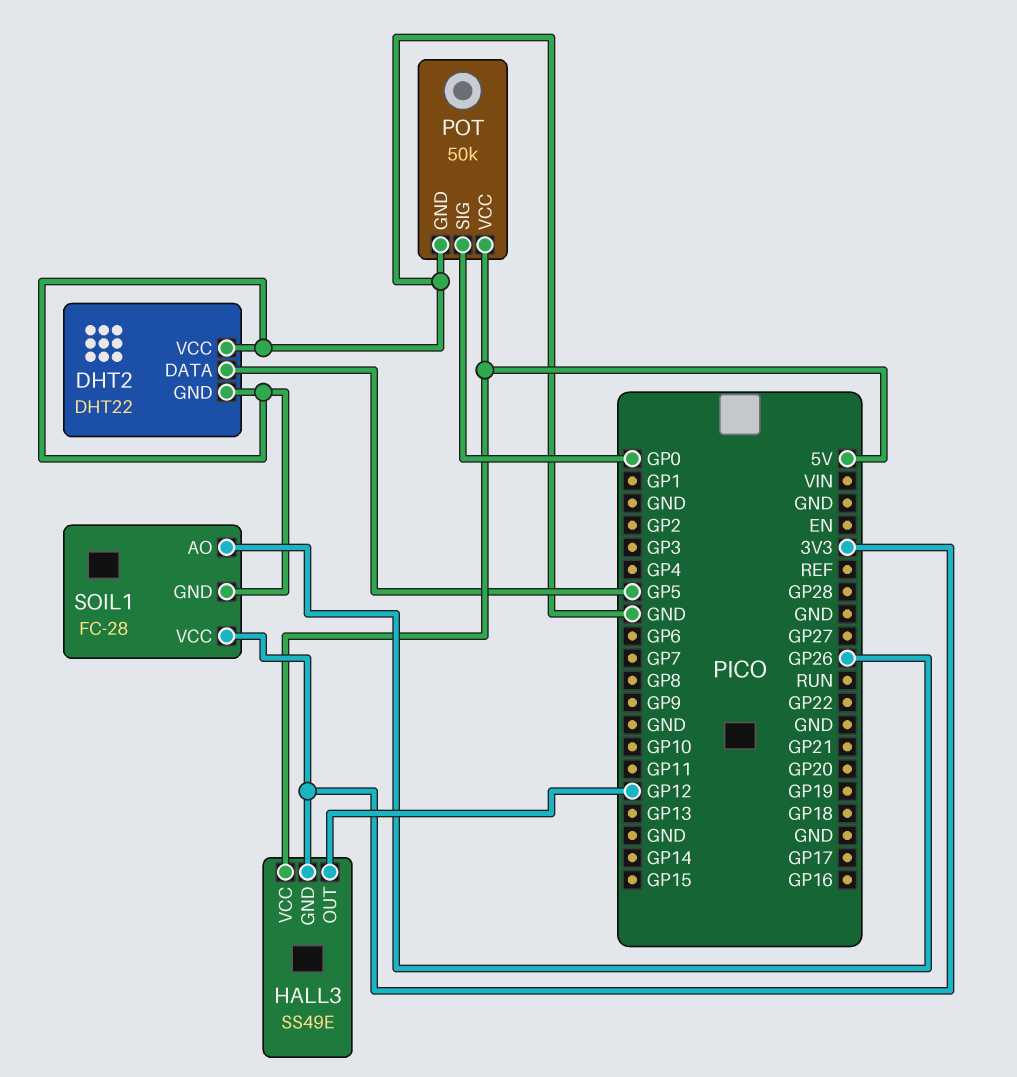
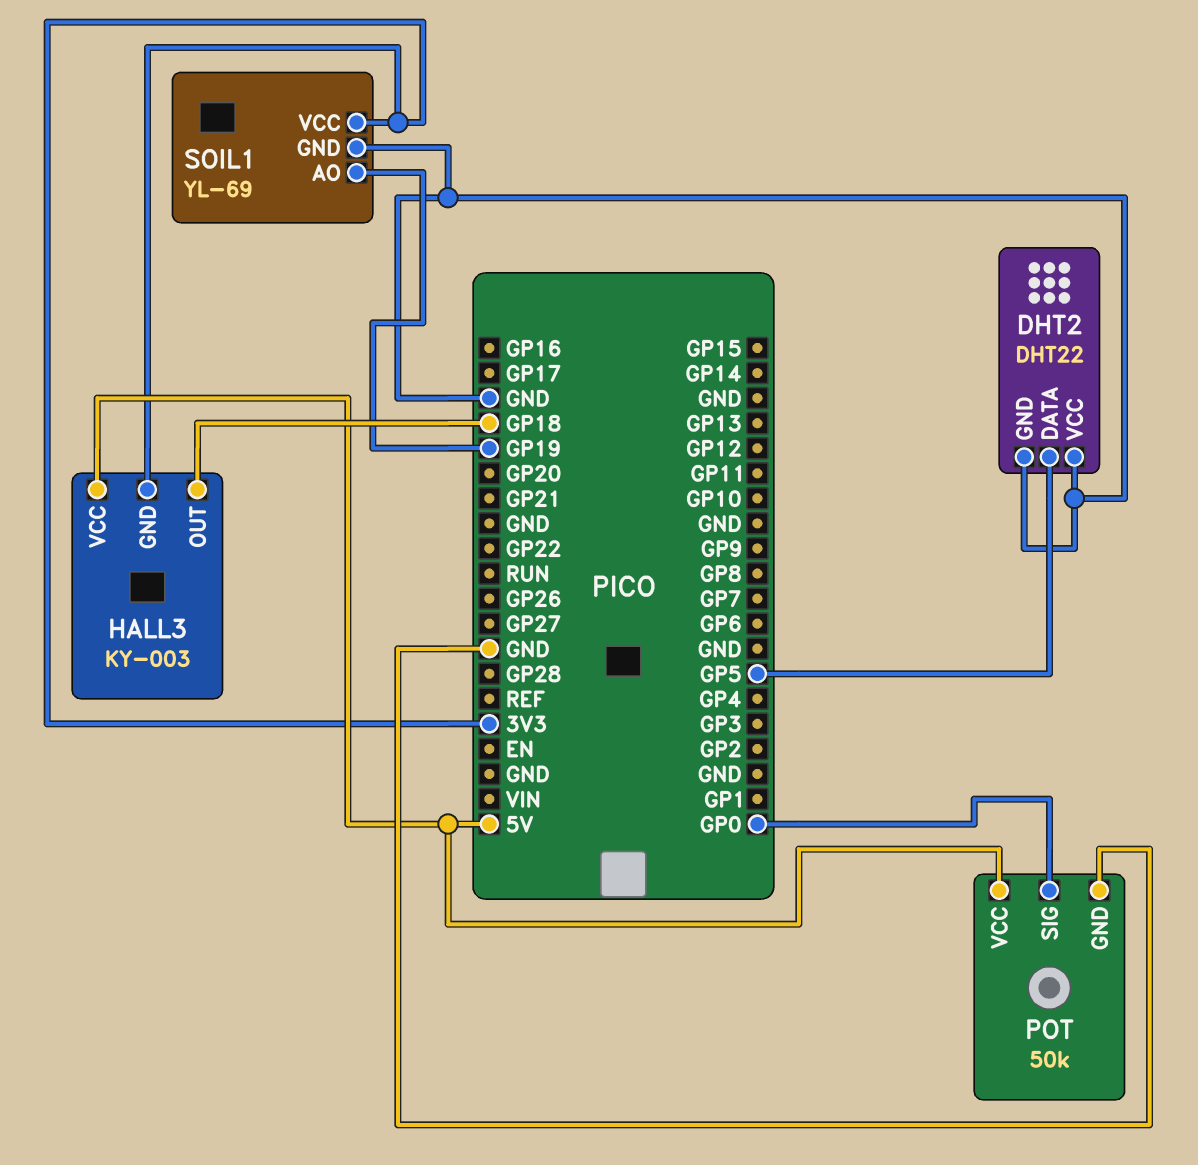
HALL3: SS49E -> KY-003
HALL3 pin OUT: GP12 -> GP18
SOIL1: FC-28 -> YL-69
SOIL1 pin AO: GP26 -> GP19

